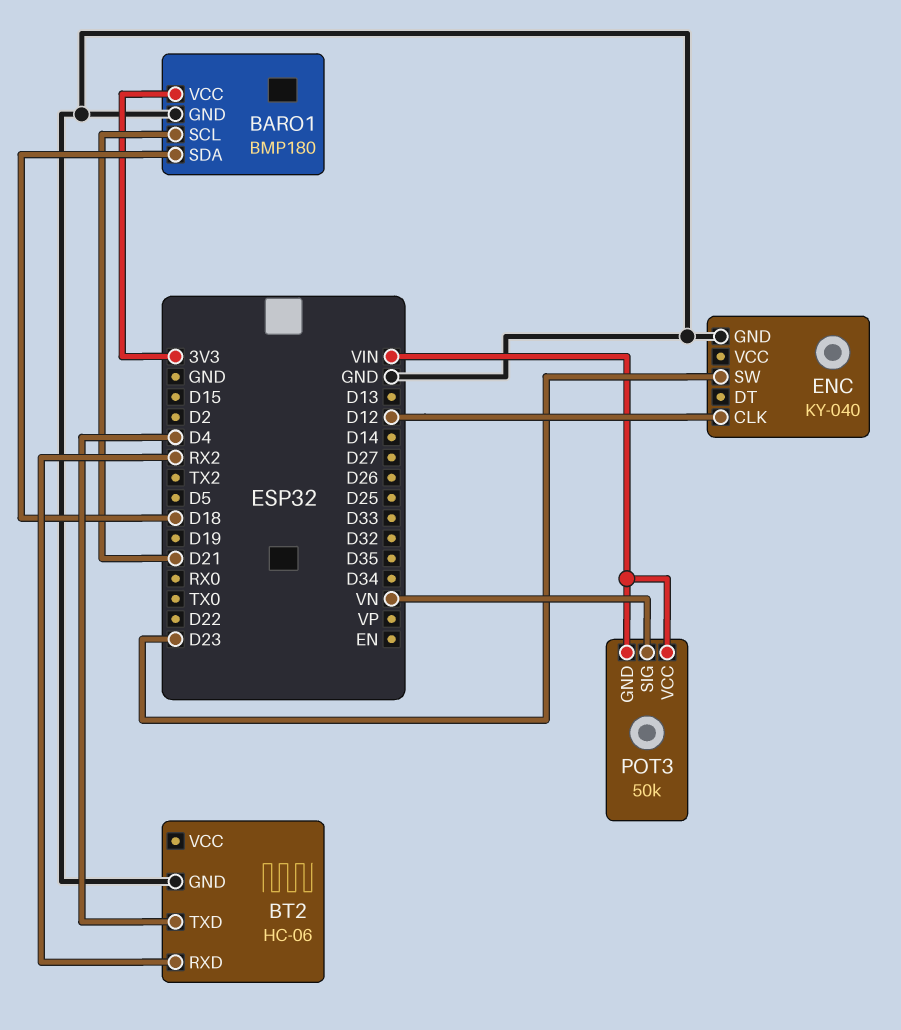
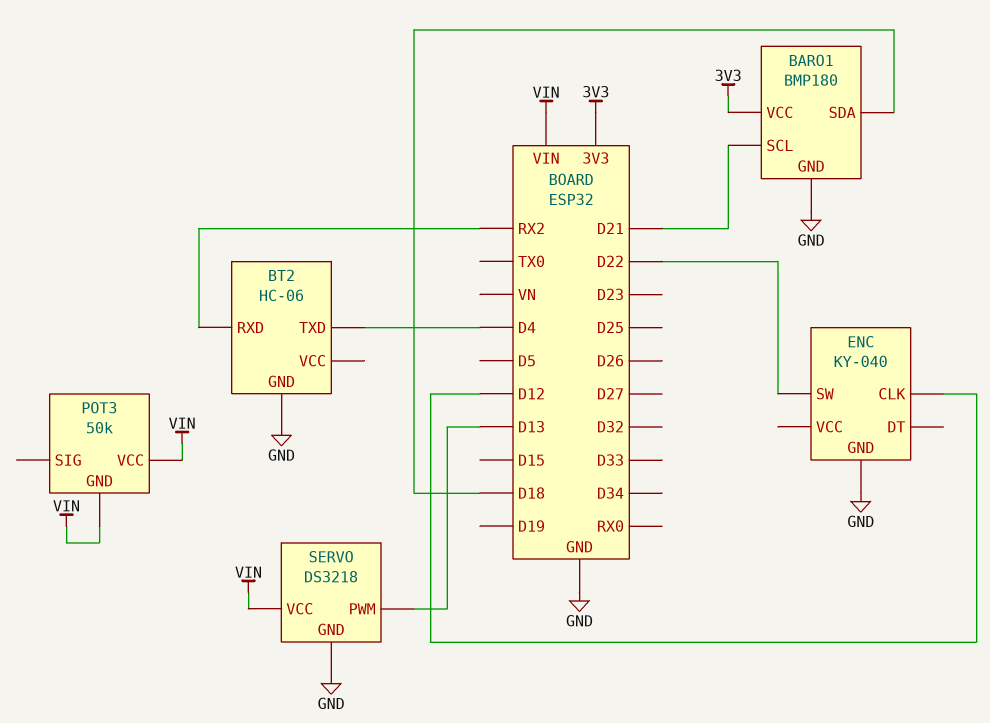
ENC pin SW: D23 -> D22
POT3 pin SIG: VN -> none
SERVO: none -> DS3218
SERVO pin GND: none -> GND
SERVO pin PWM: none -> D13
SERVO pin VCC: none -> VIN

